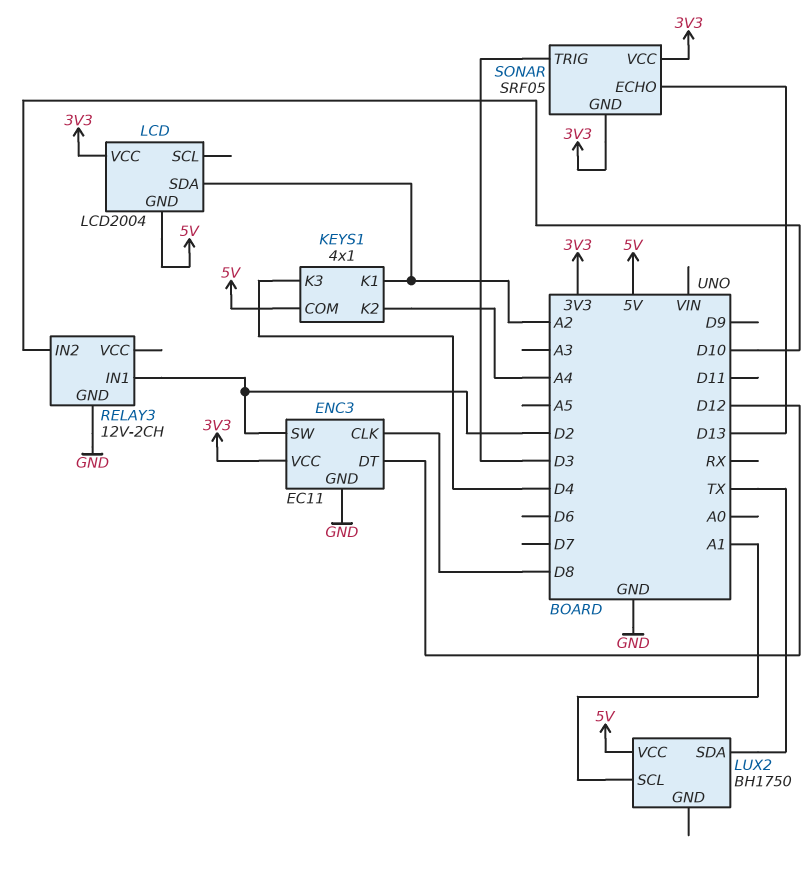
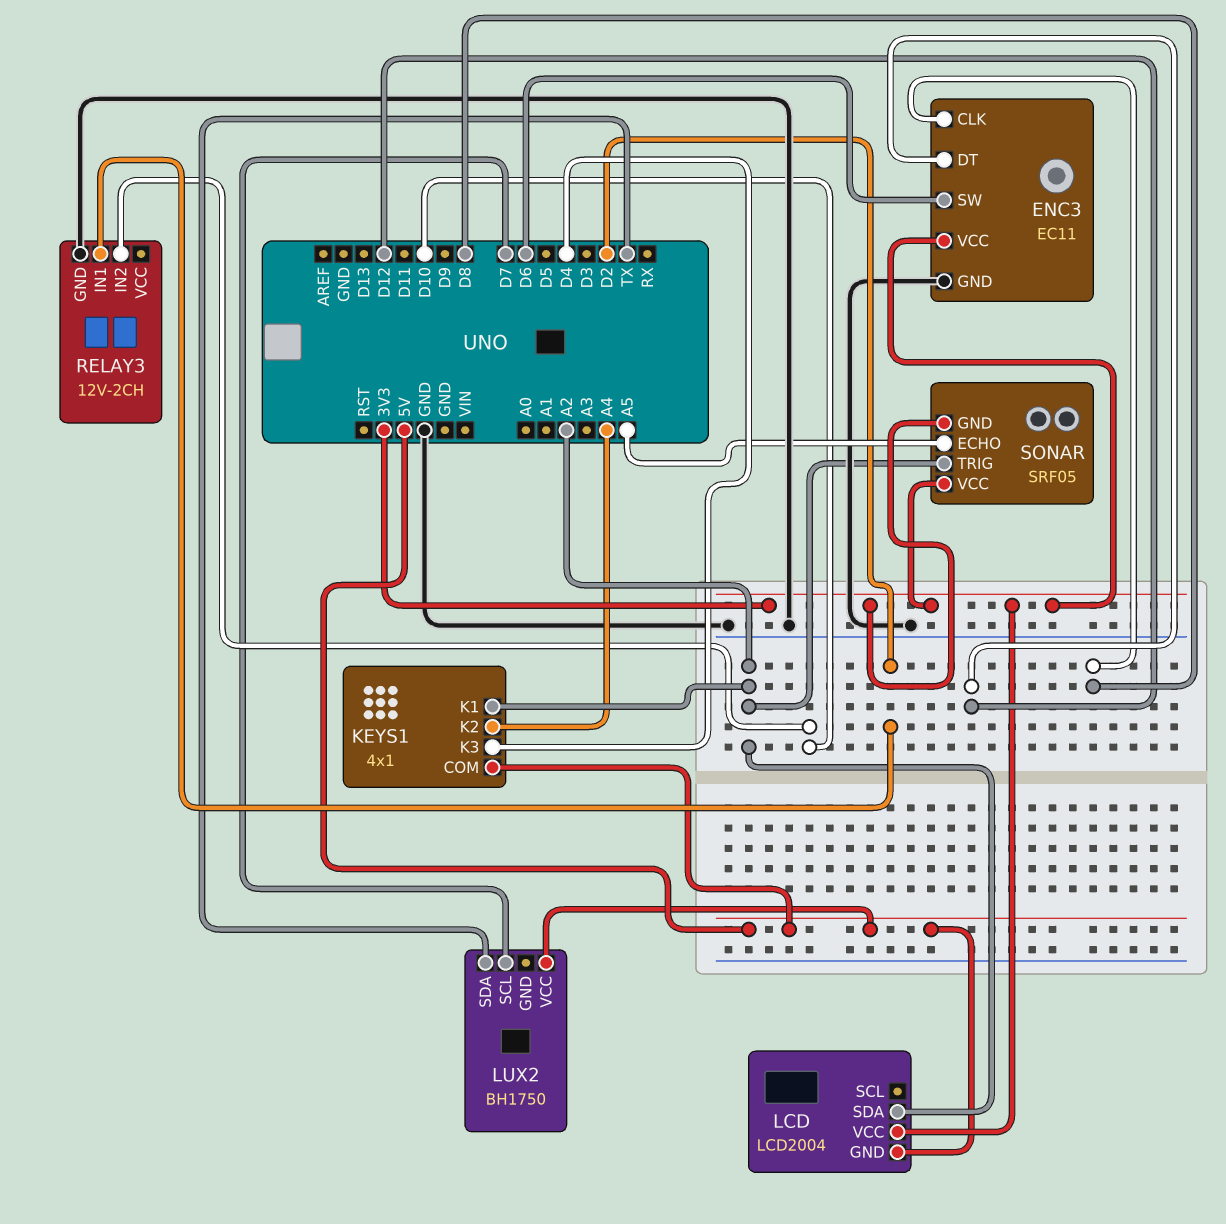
ENC3 pin SW: D2 -> D6
LUX2 pin SCL: A1 -> D7
SONAR pin ECHO: D13 -> A5
SONAR pin TRIG: D3 -> A2

